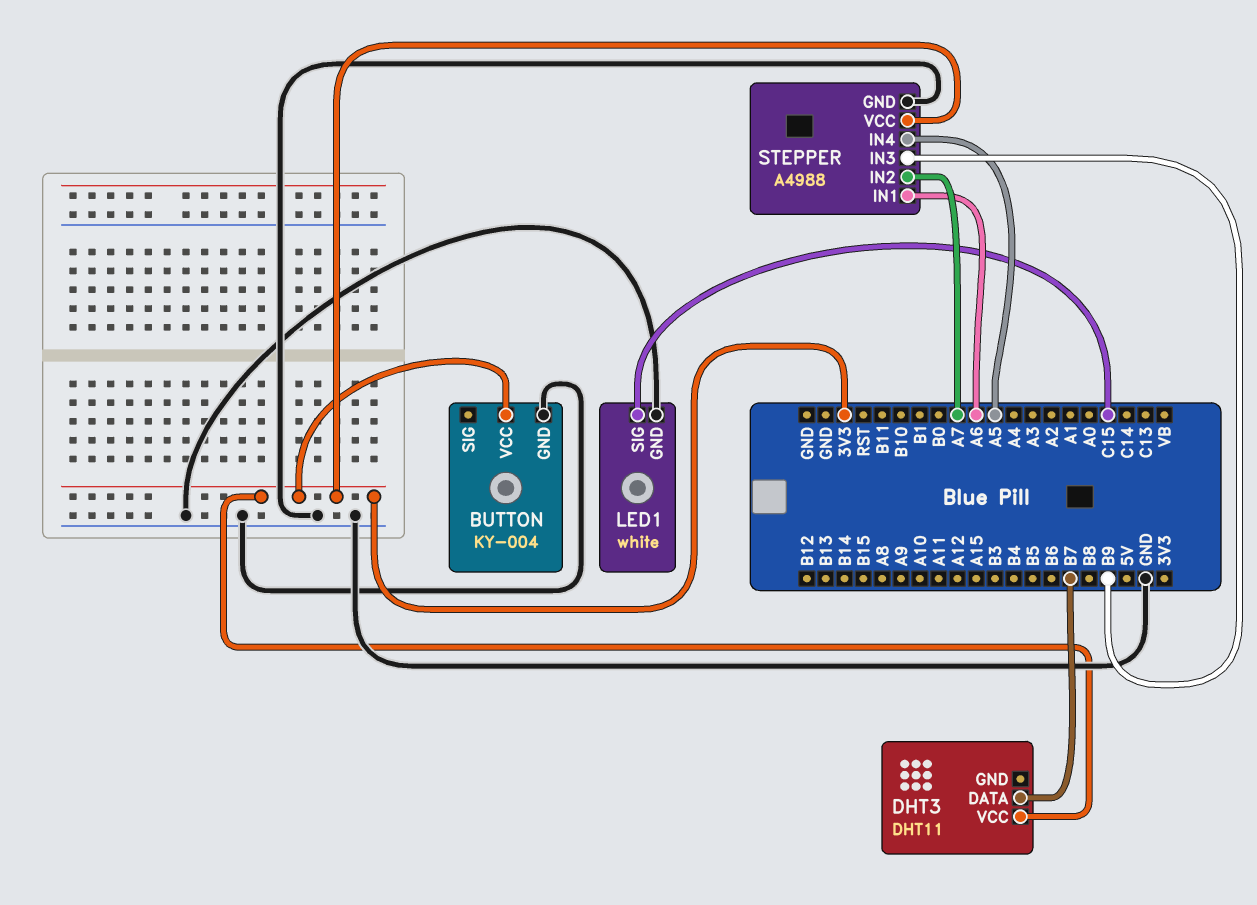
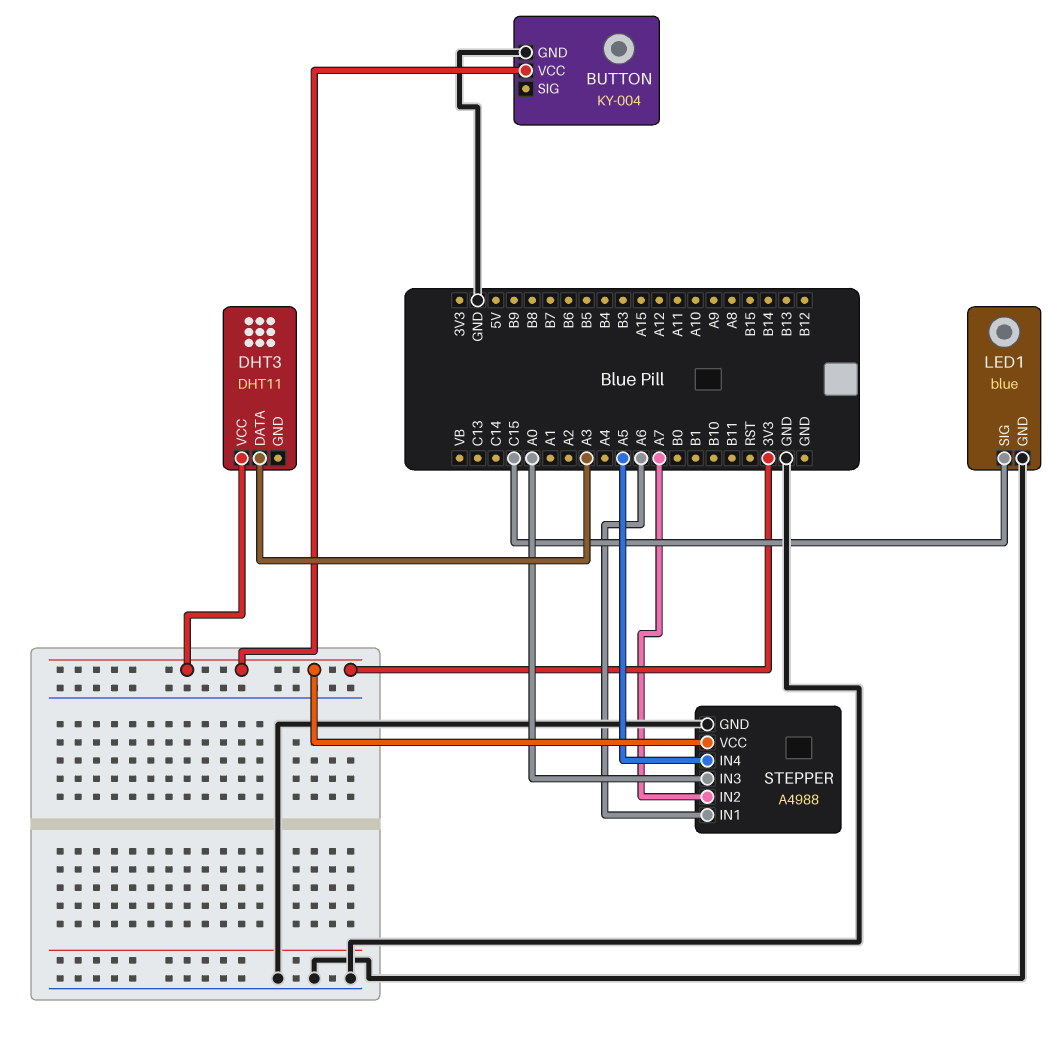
DHT3 pin DATA: B7 -> A3
LED1: white -> blue
STEPPER pin IN3: B9 -> A0

